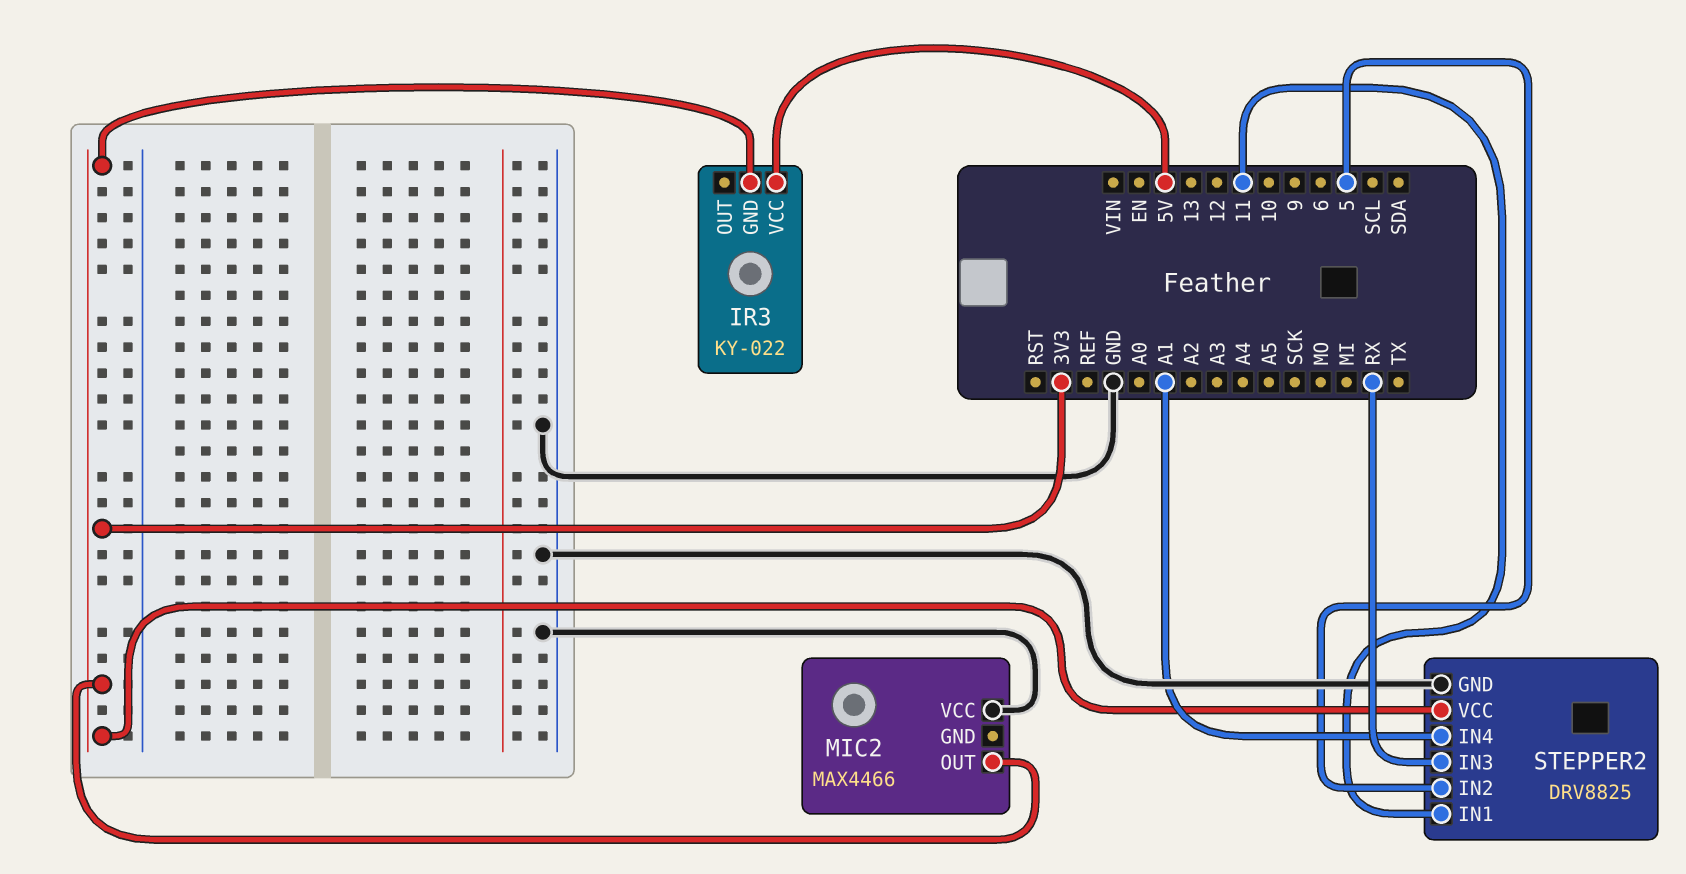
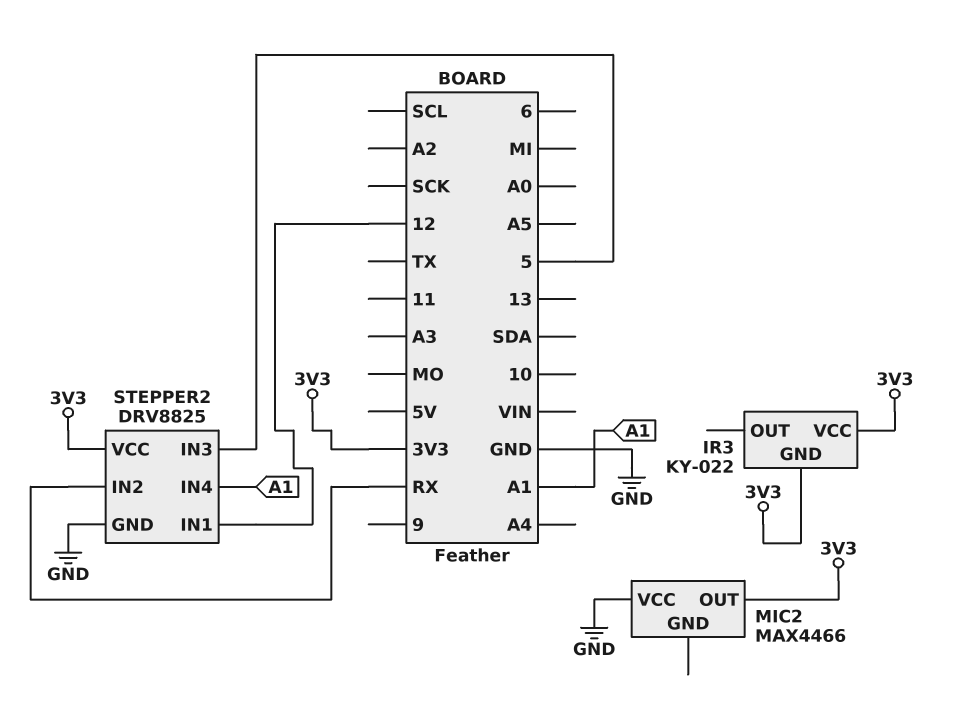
IR3 pin VCC: 5V -> 3V3
STEPPER2 pin IN1: 11 -> 12
STEPPER2 pin IN2: 5 -> RX
STEPPER2 pin IN3: RX -> 5

